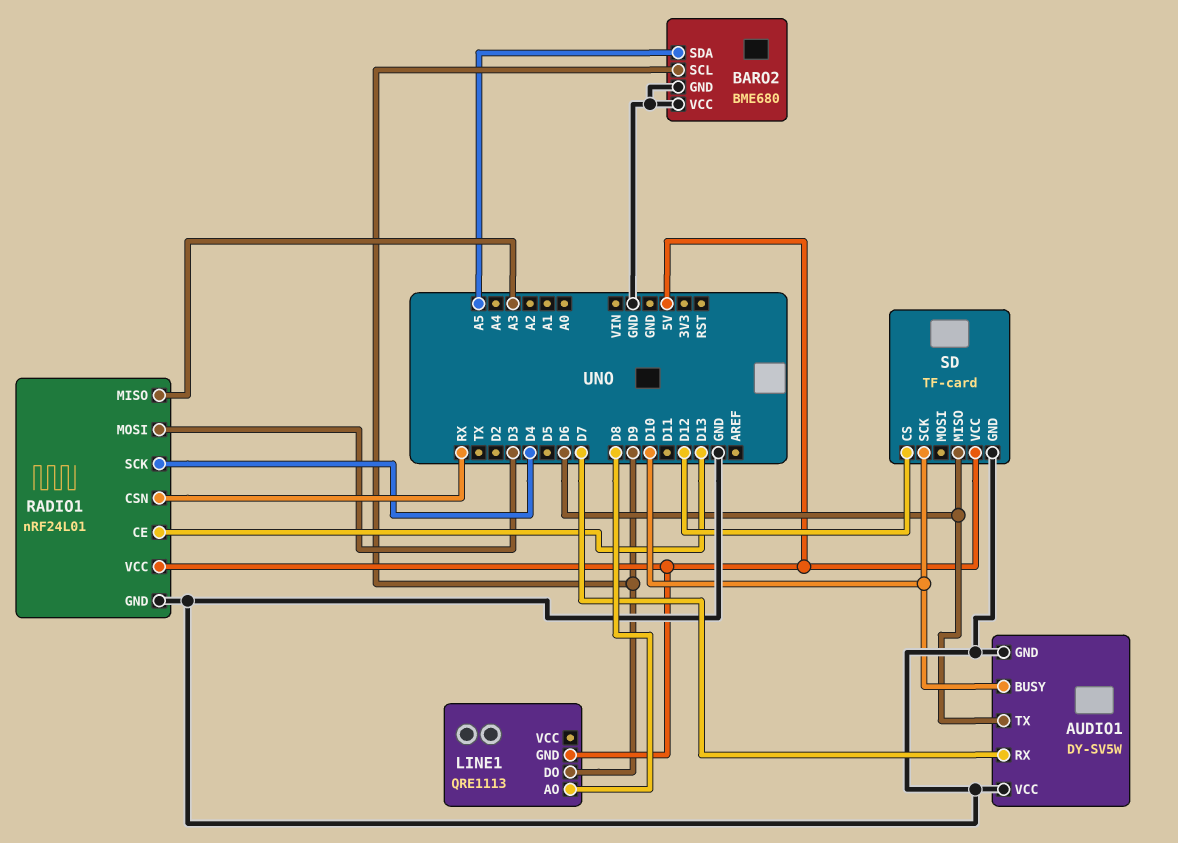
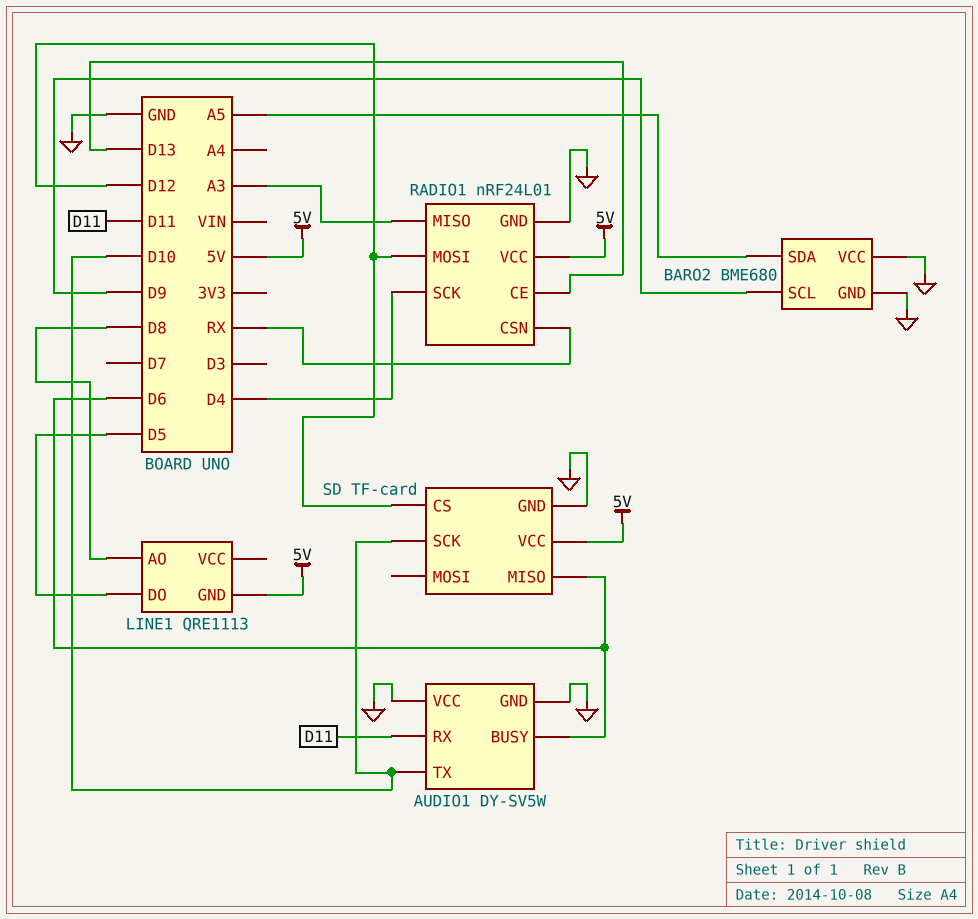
AUDIO1 pin BUSY: D10 -> D6
AUDIO1 pin RX: D7 -> D11
AUDIO1 pin TX: D6 -> D10
LINE1 pin DO: D9 -> D5
RADIO1 pin MOSI: D3 -> D12

